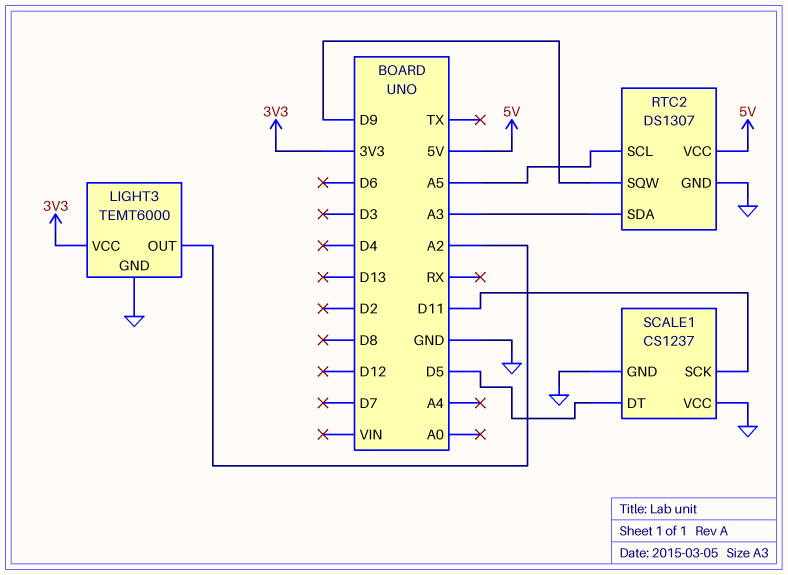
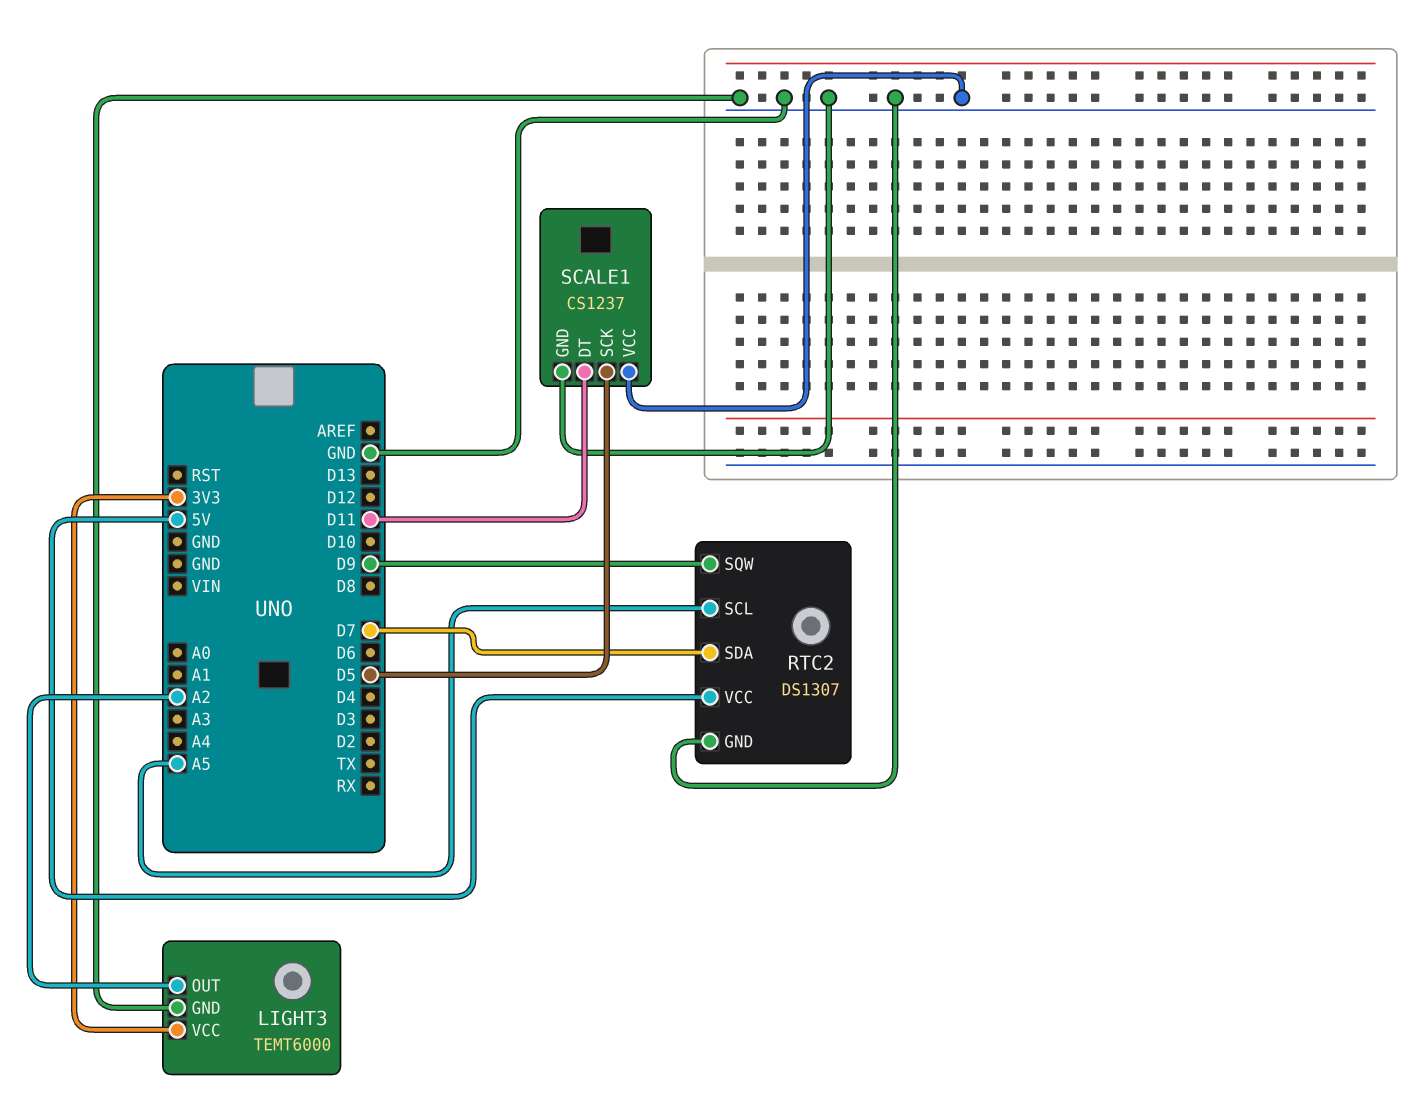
RTC2 pin SDA: A3 -> D7
SCALE1 pin DT: D5 -> D11
SCALE1 pin SCK: D11 -> D5

